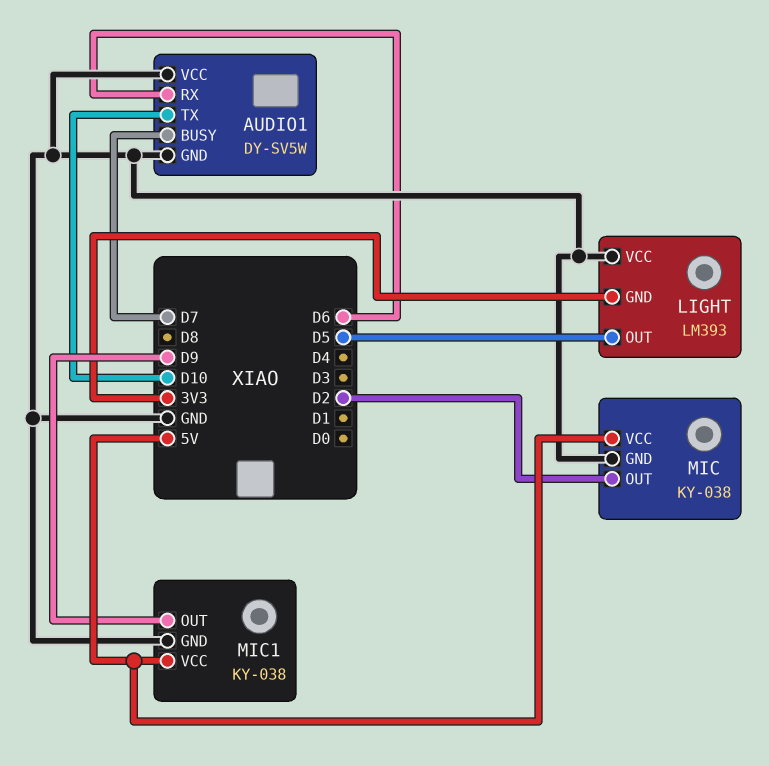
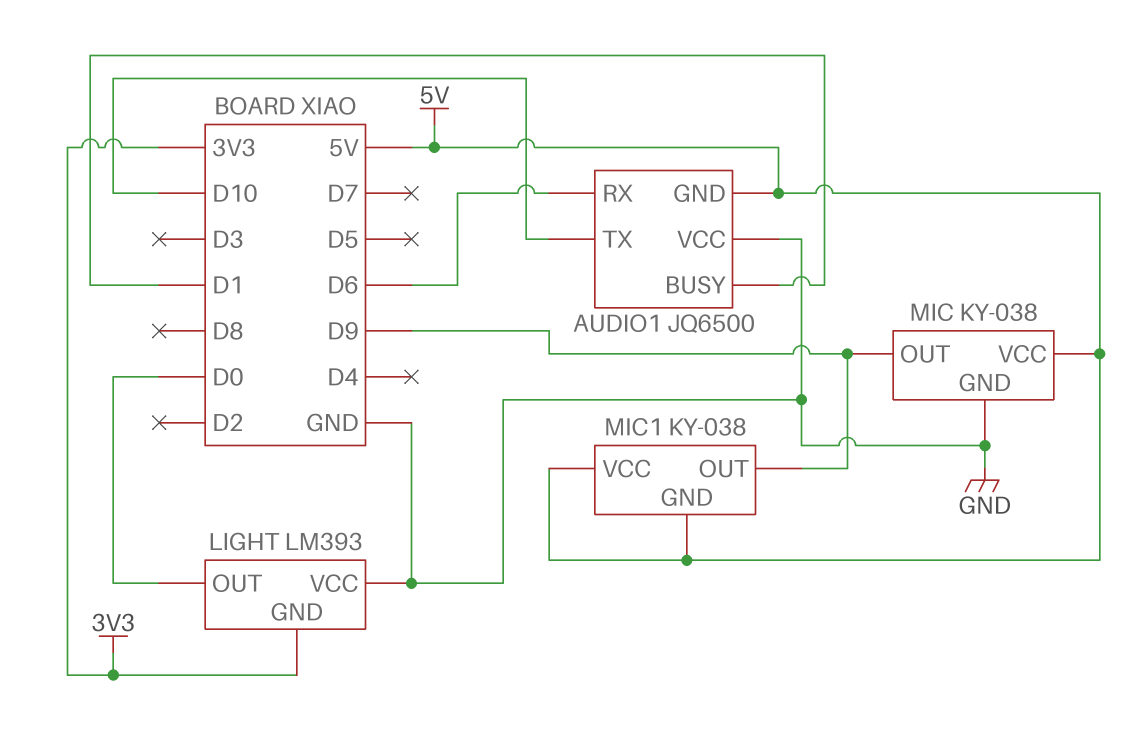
AUDIO1: DY-SV5W -> JQ6500
AUDIO1 pin BUSY: D7 -> D1
AUDIO1 pin GND: GND -> 5V
LIGHT pin OUT: D5 -> D0
MIC pin OUT: D2 -> D9
MIC1 pin GND: GND -> 5V

